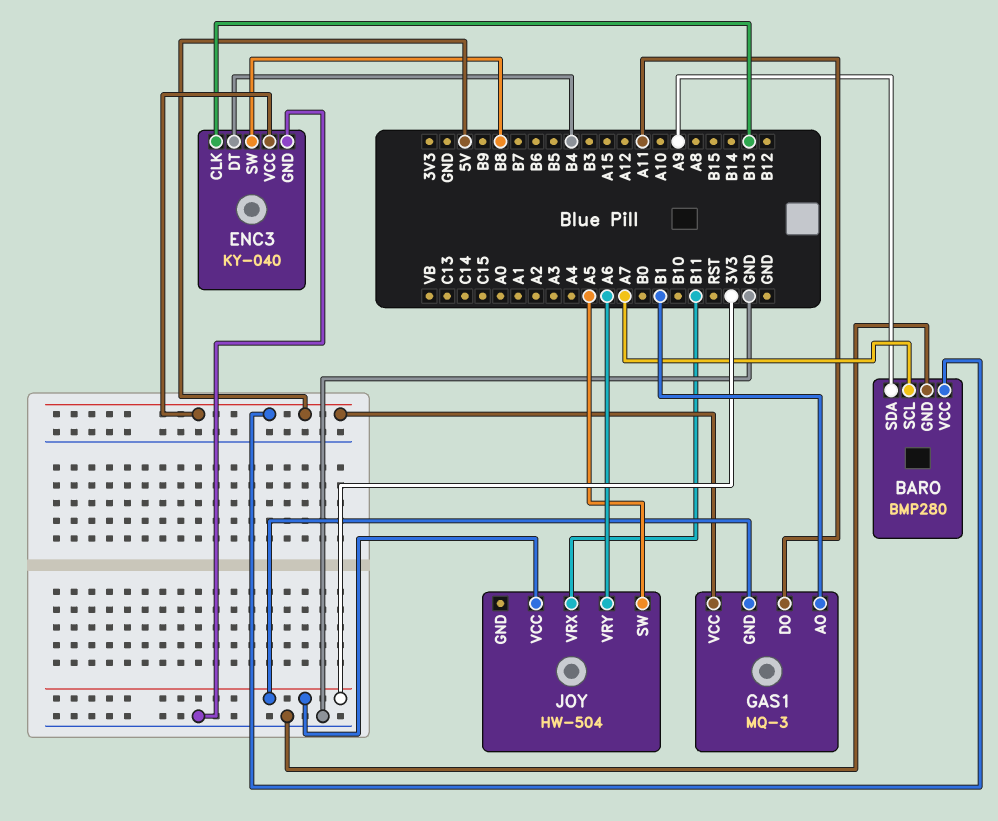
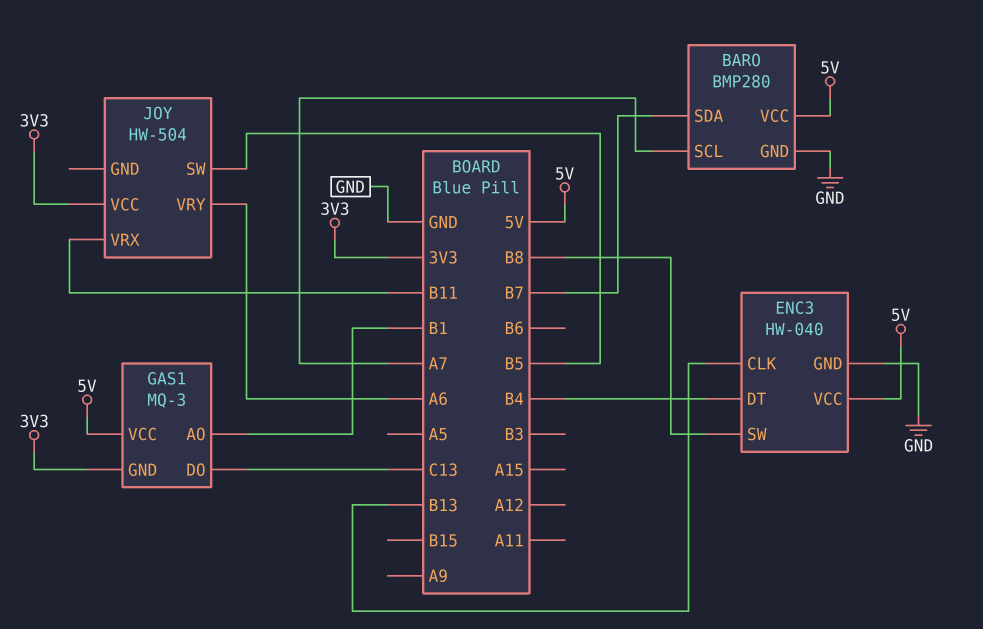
BARO pin SDA: A9 -> B7
ENC3: KY-040 -> HW-040
GAS1 pin DO: A11 -> C13
JOY pin SW: A5 -> B5

